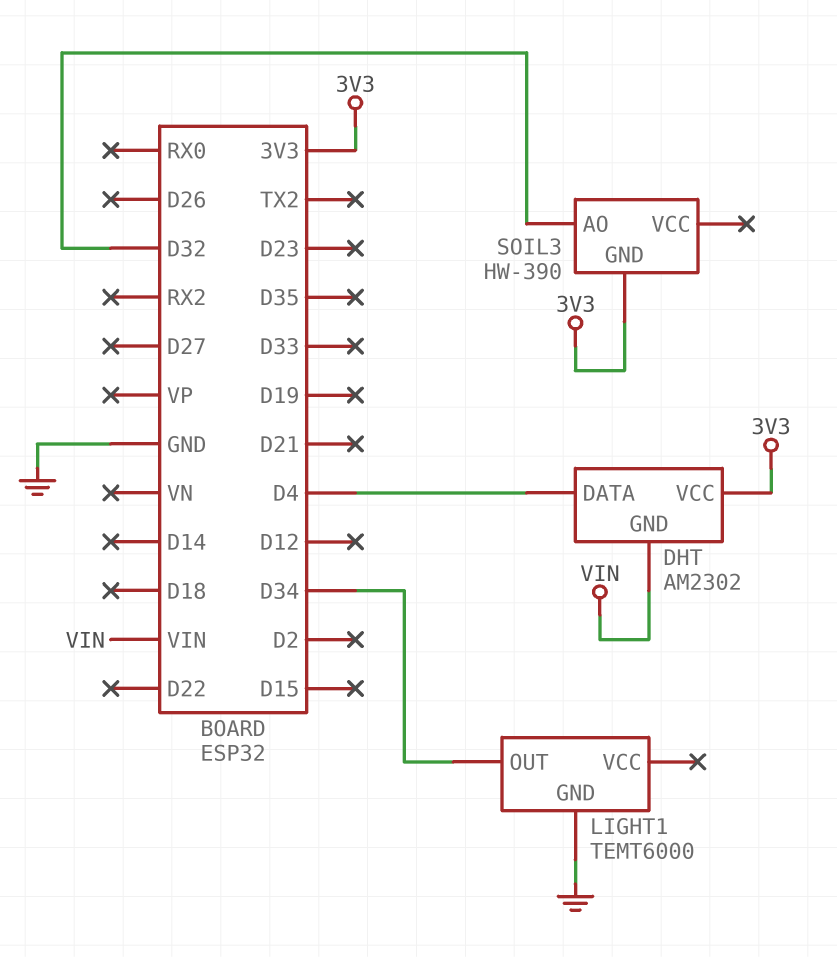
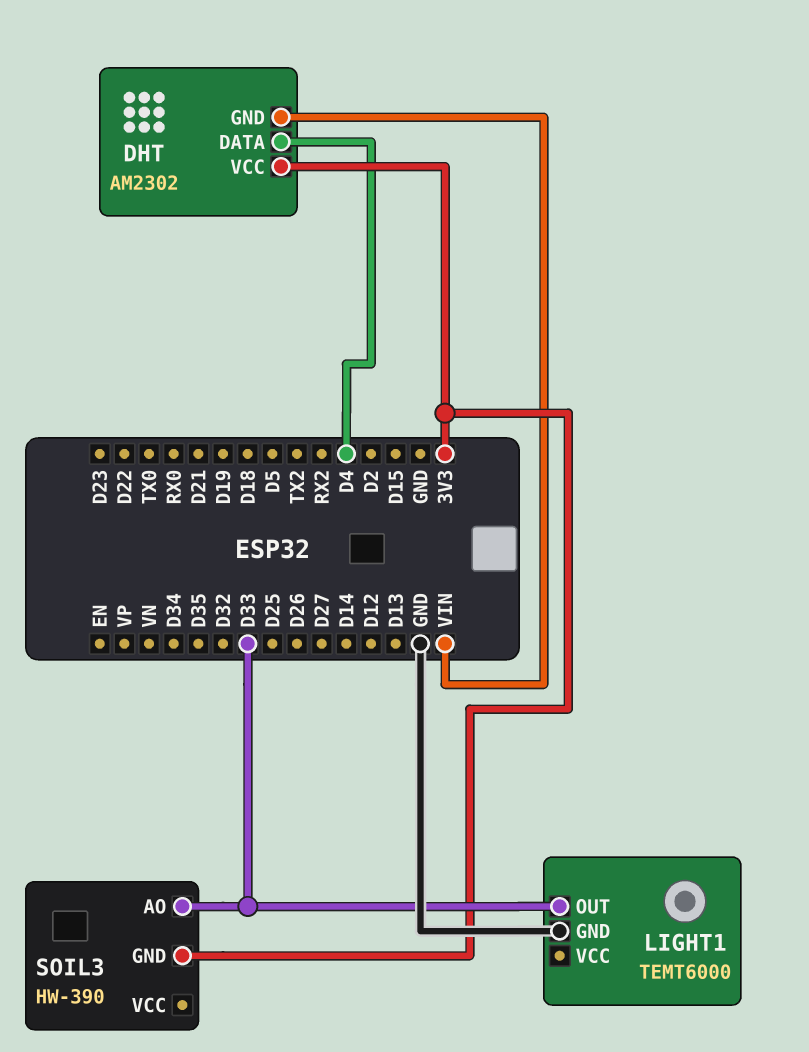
LIGHT1 pin OUT: D34 -> D33
SOIL3 pin AO: D32 -> D33

